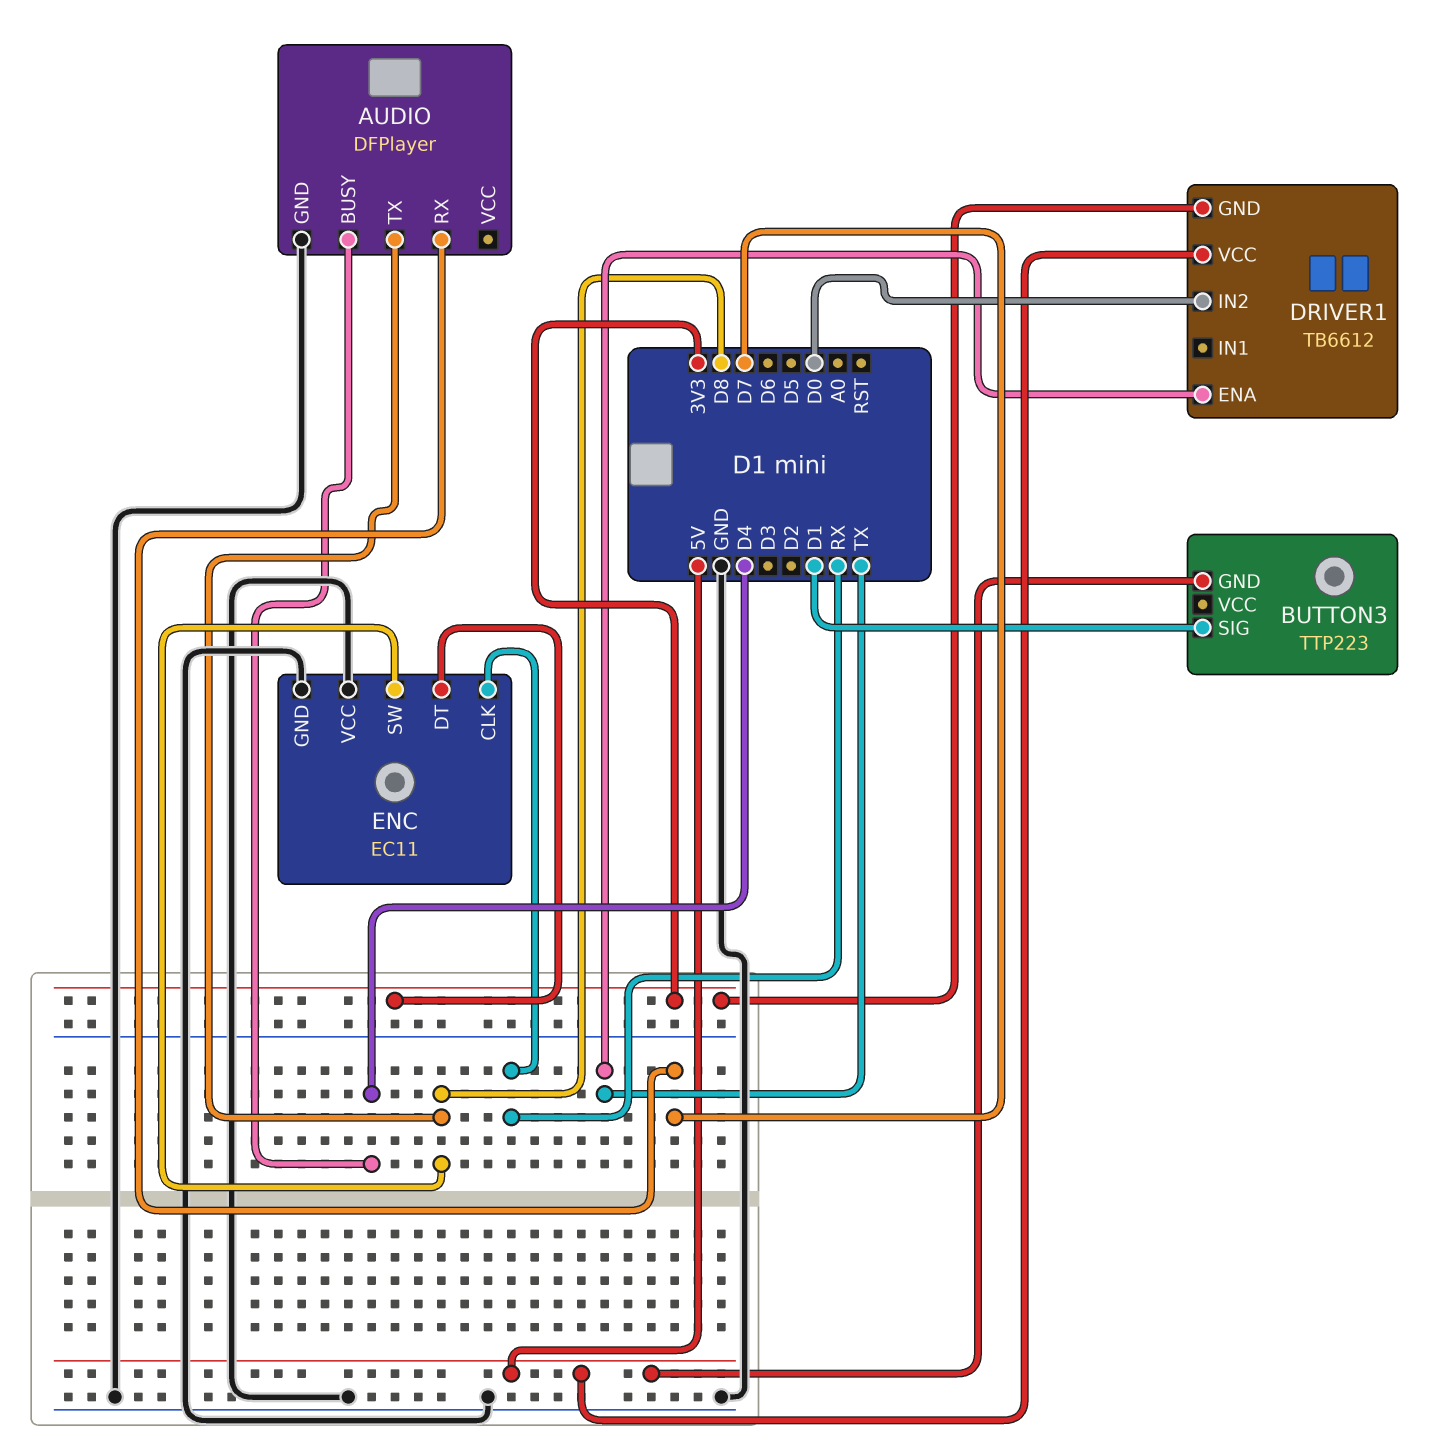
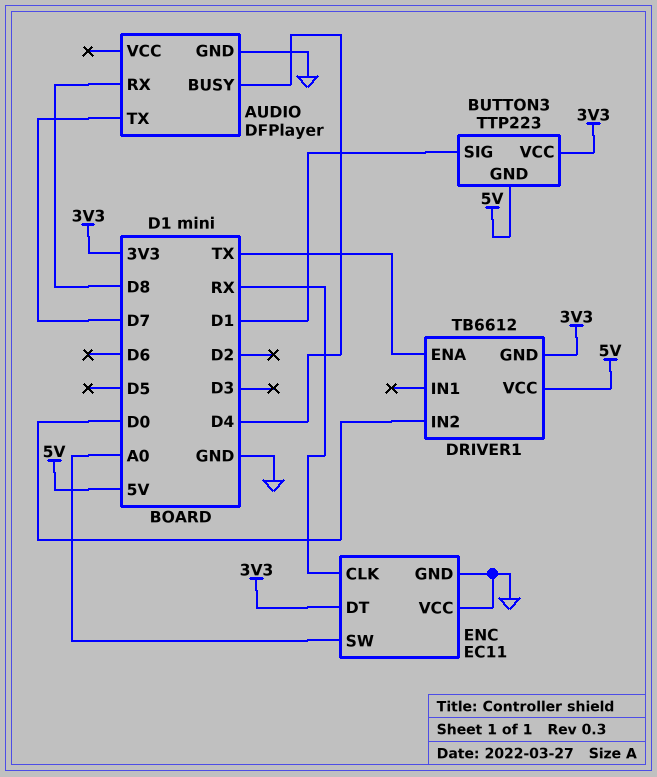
AUDIO pin RX: D7 -> D8
AUDIO pin TX: D8 -> D7
BUTTON3 pin VCC: none -> 3V3
ENC pin SW: D8 -> A0

